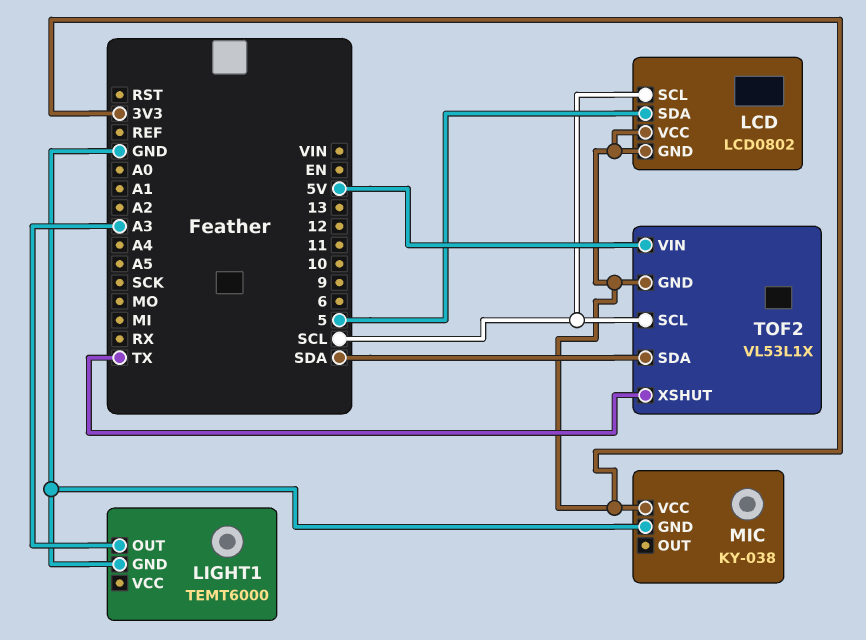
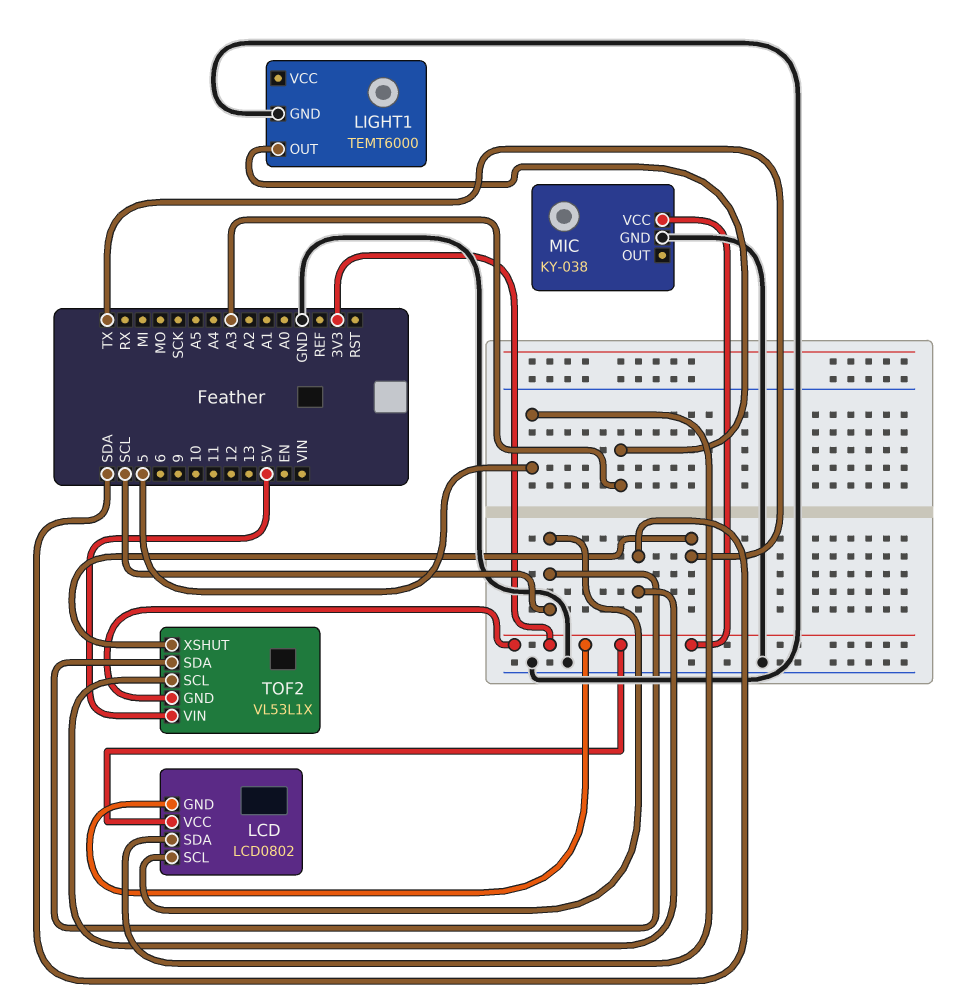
TOF2 pin SCL: SCL -> SDA
TOF2 pin SDA: SDA -> SCL

